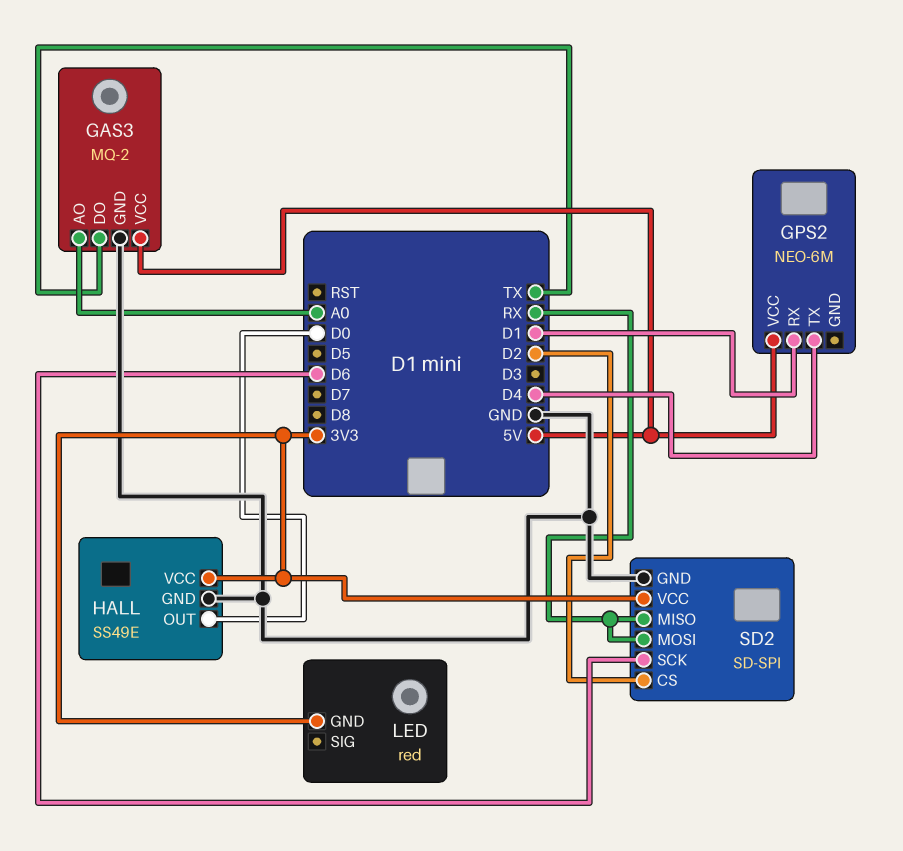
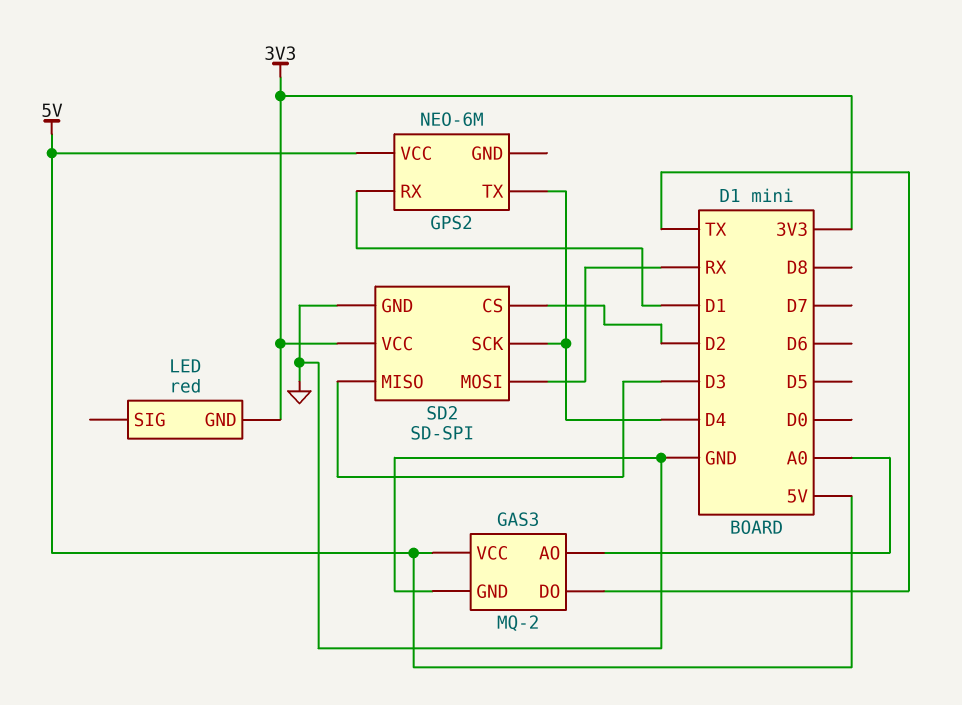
HALL: SS49E -> none
HALL pin GND: GND -> none
HALL pin OUT: D0 -> none
HALL pin VCC: 3V3 -> none
SD2 pin MISO: RX -> D3
SD2 pin SCK: D6 -> D4

